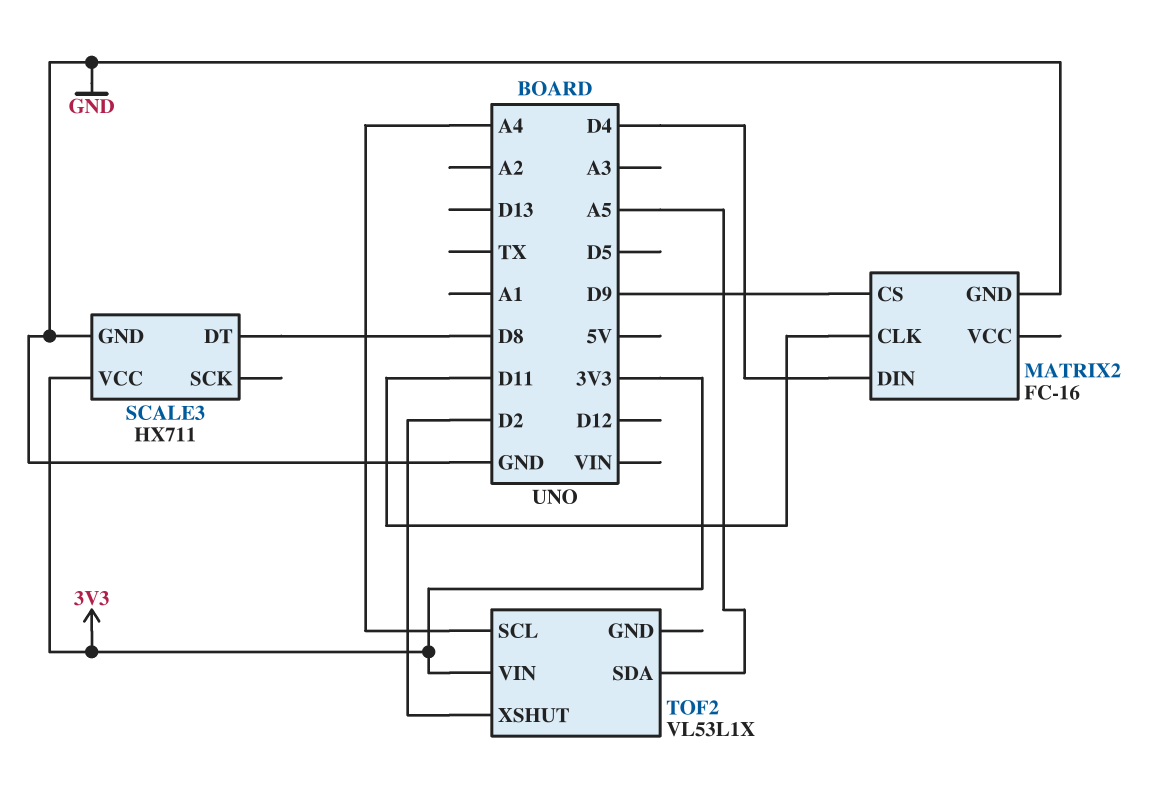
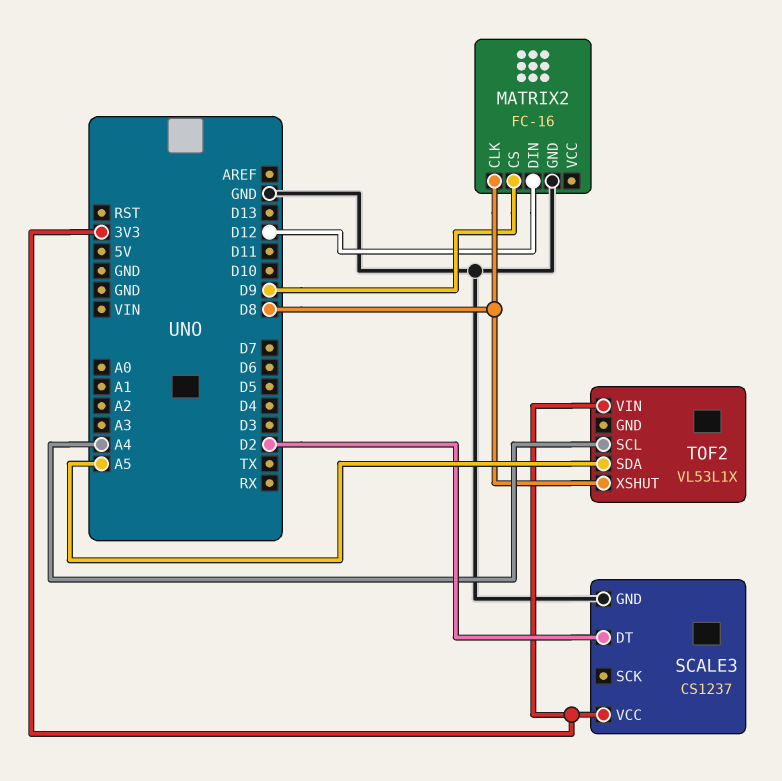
MATRIX2 pin CLK: D11 -> D8
MATRIX2 pin DIN: D4 -> D12
SCALE3: HX711 -> CS1237
SCALE3 pin DT: D8 -> D2
TOF2 pin XSHUT: D2 -> D8

